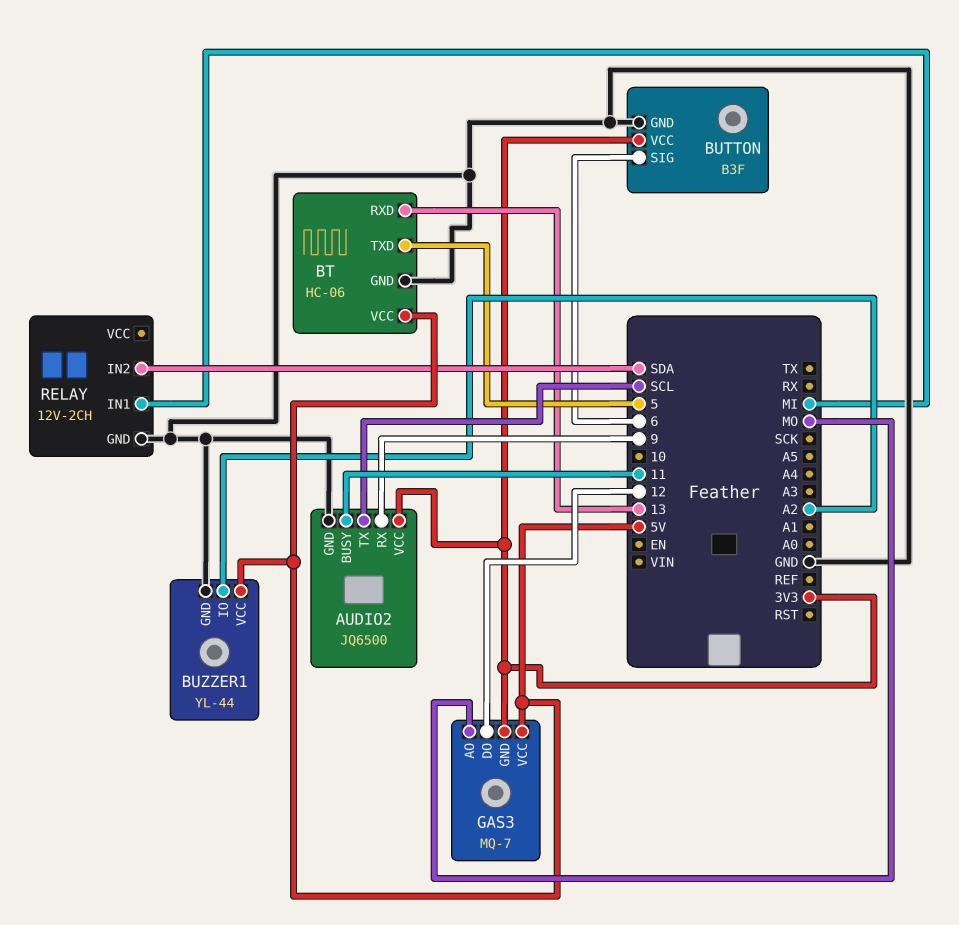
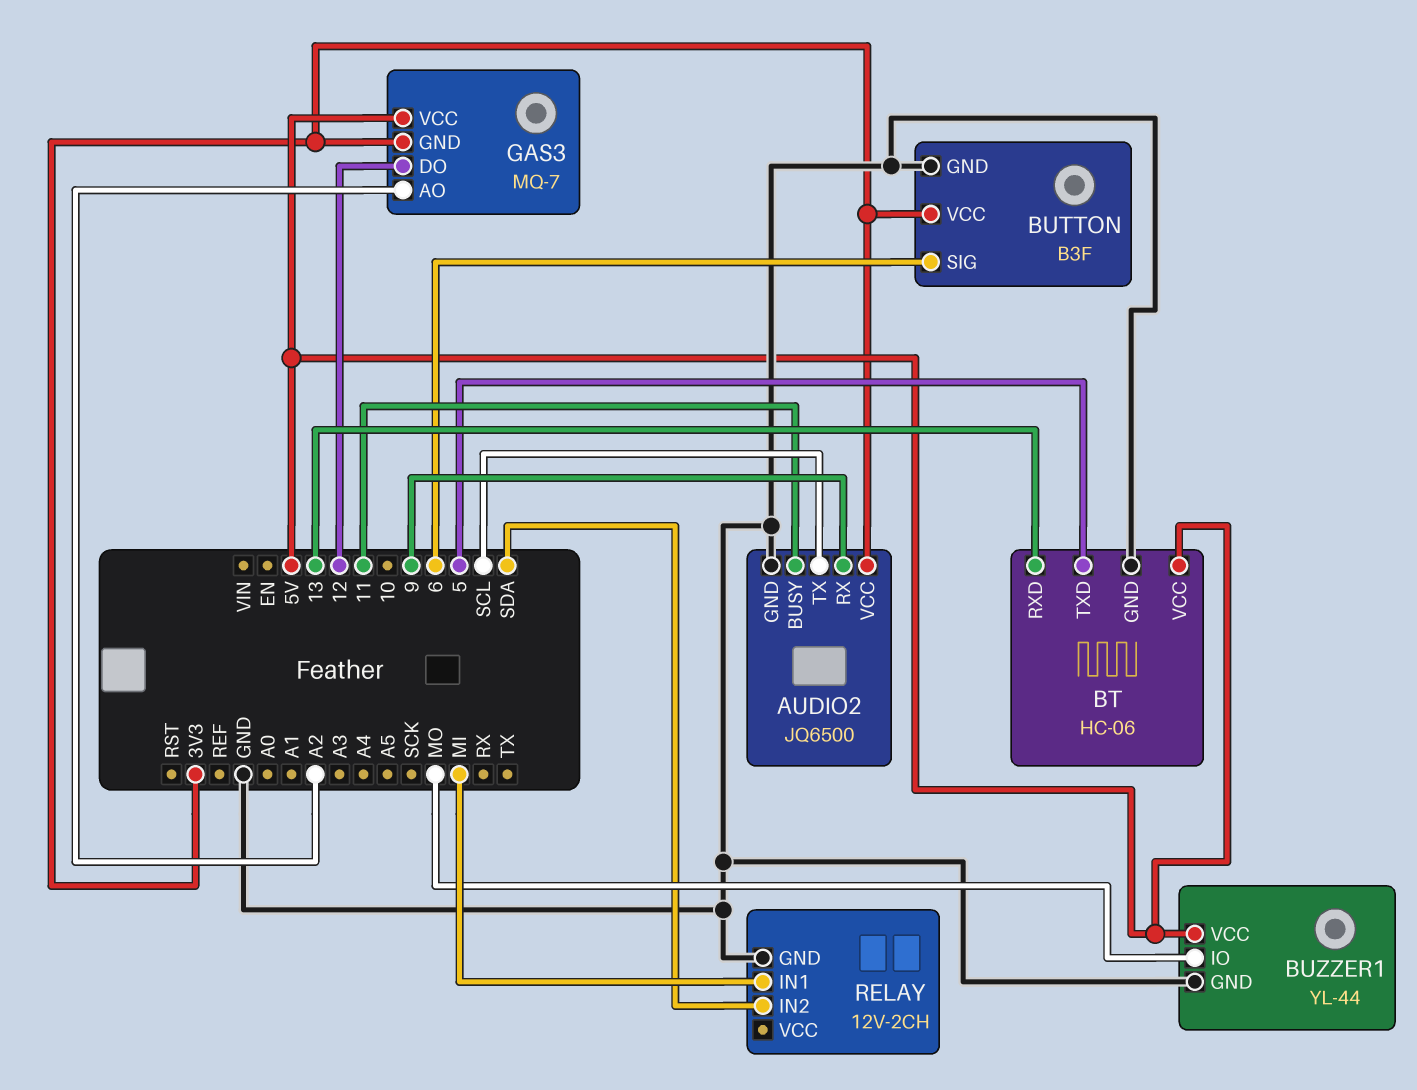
BUZZER1 pin IO: A2 -> MO
GAS3 pin AO: MO -> A2

